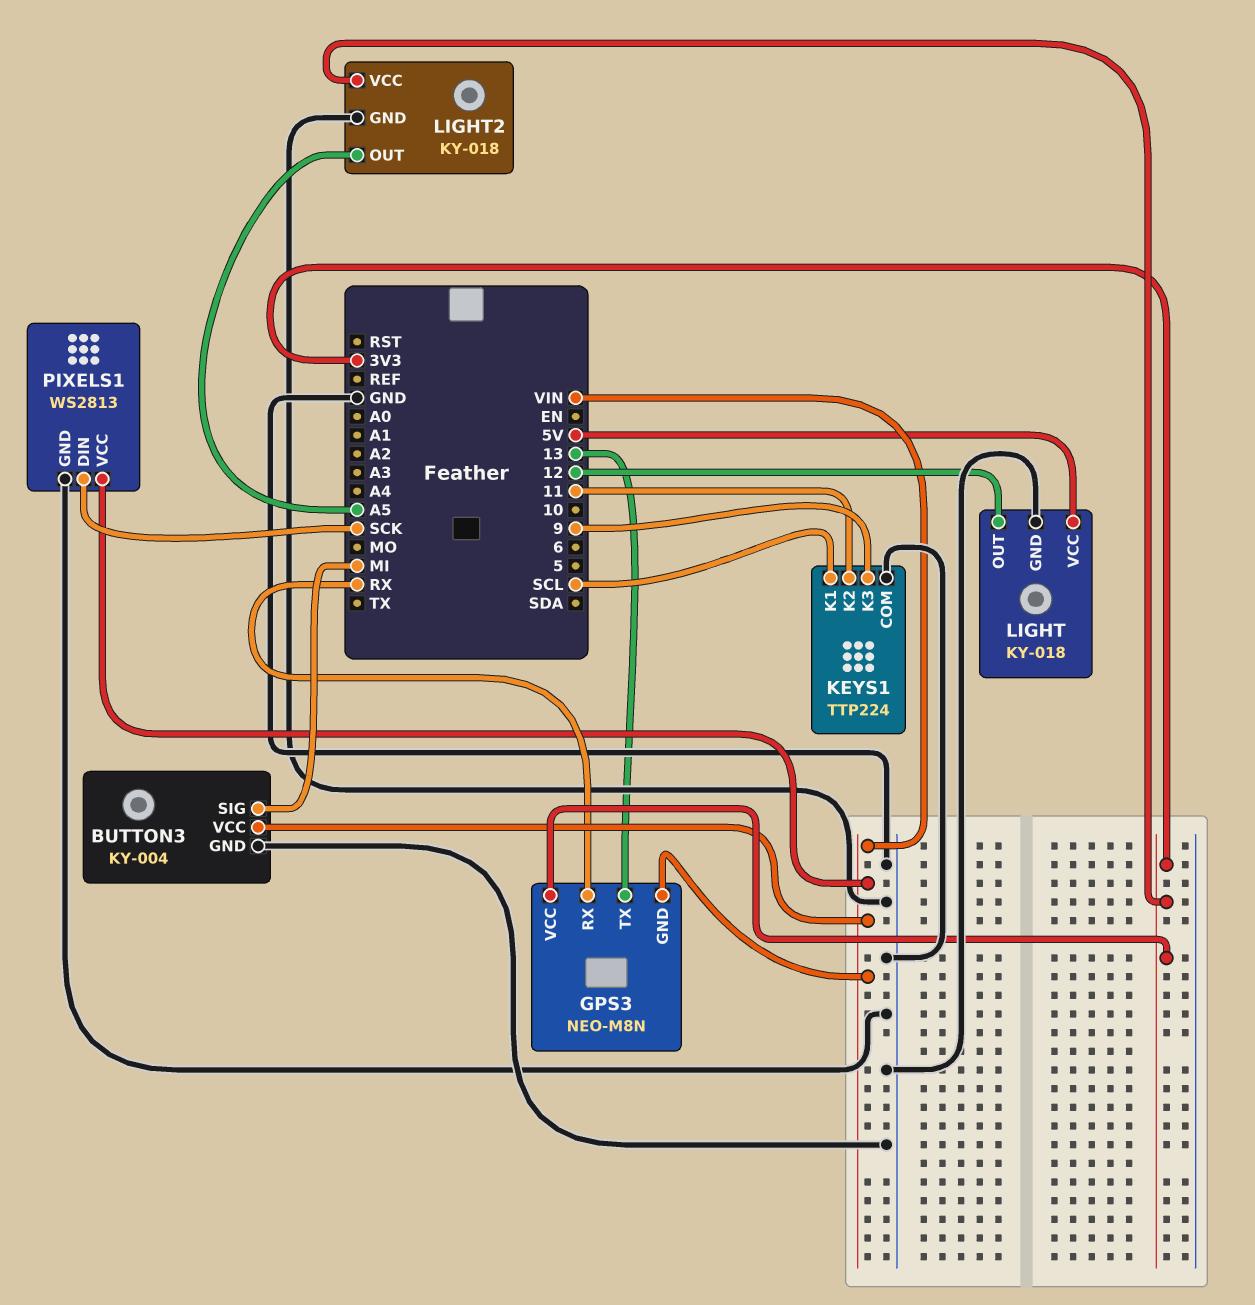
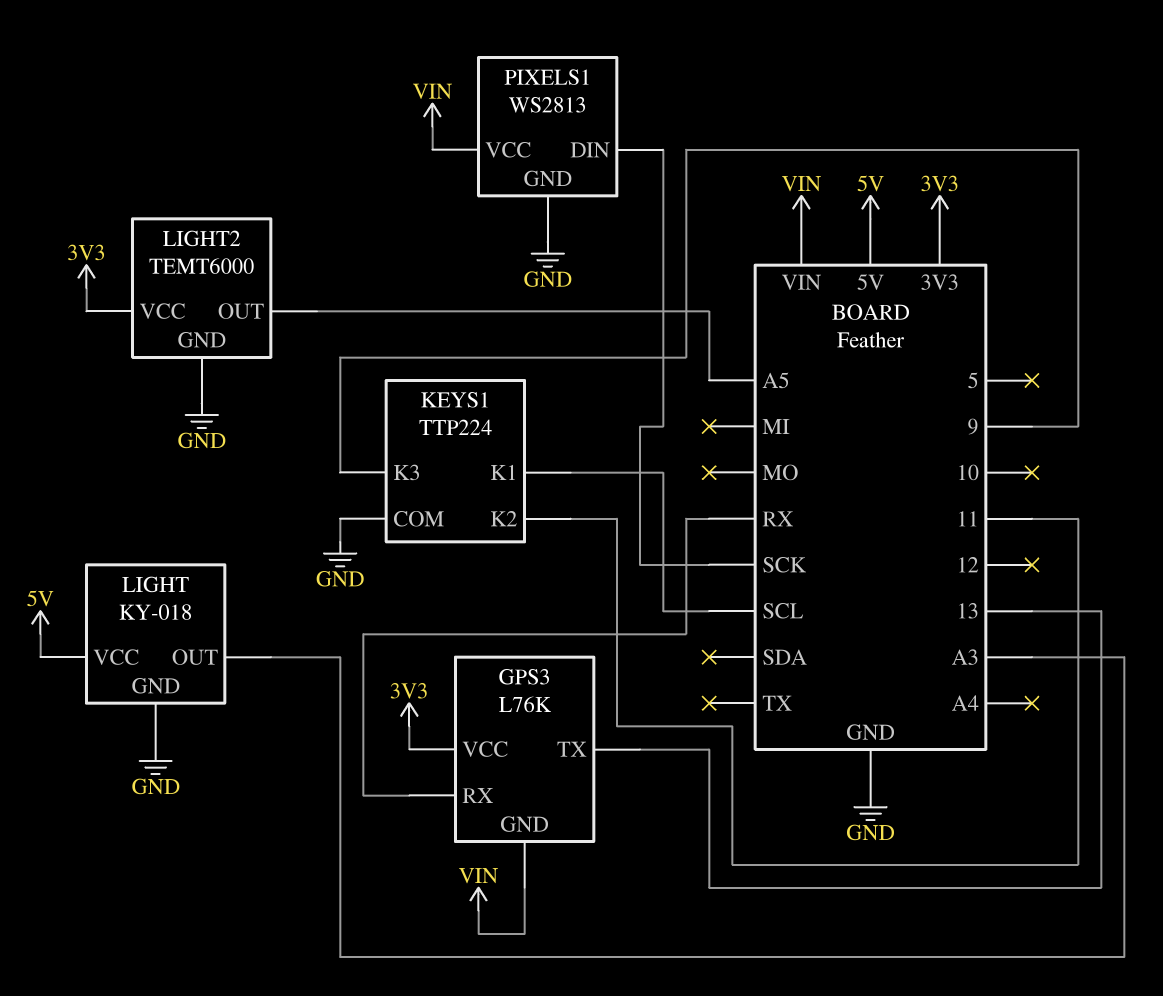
BUTTON3: KY-004 -> none
BUTTON3 pin GND: GND -> none
BUTTON3 pin SIG: MI -> none
BUTTON3 pin VCC: VIN -> none
GPS3: NEO-M8N -> L76K
LIGHT pin OUT: 12 -> A3
LIGHT2: KY-018 -> TEMT6000

